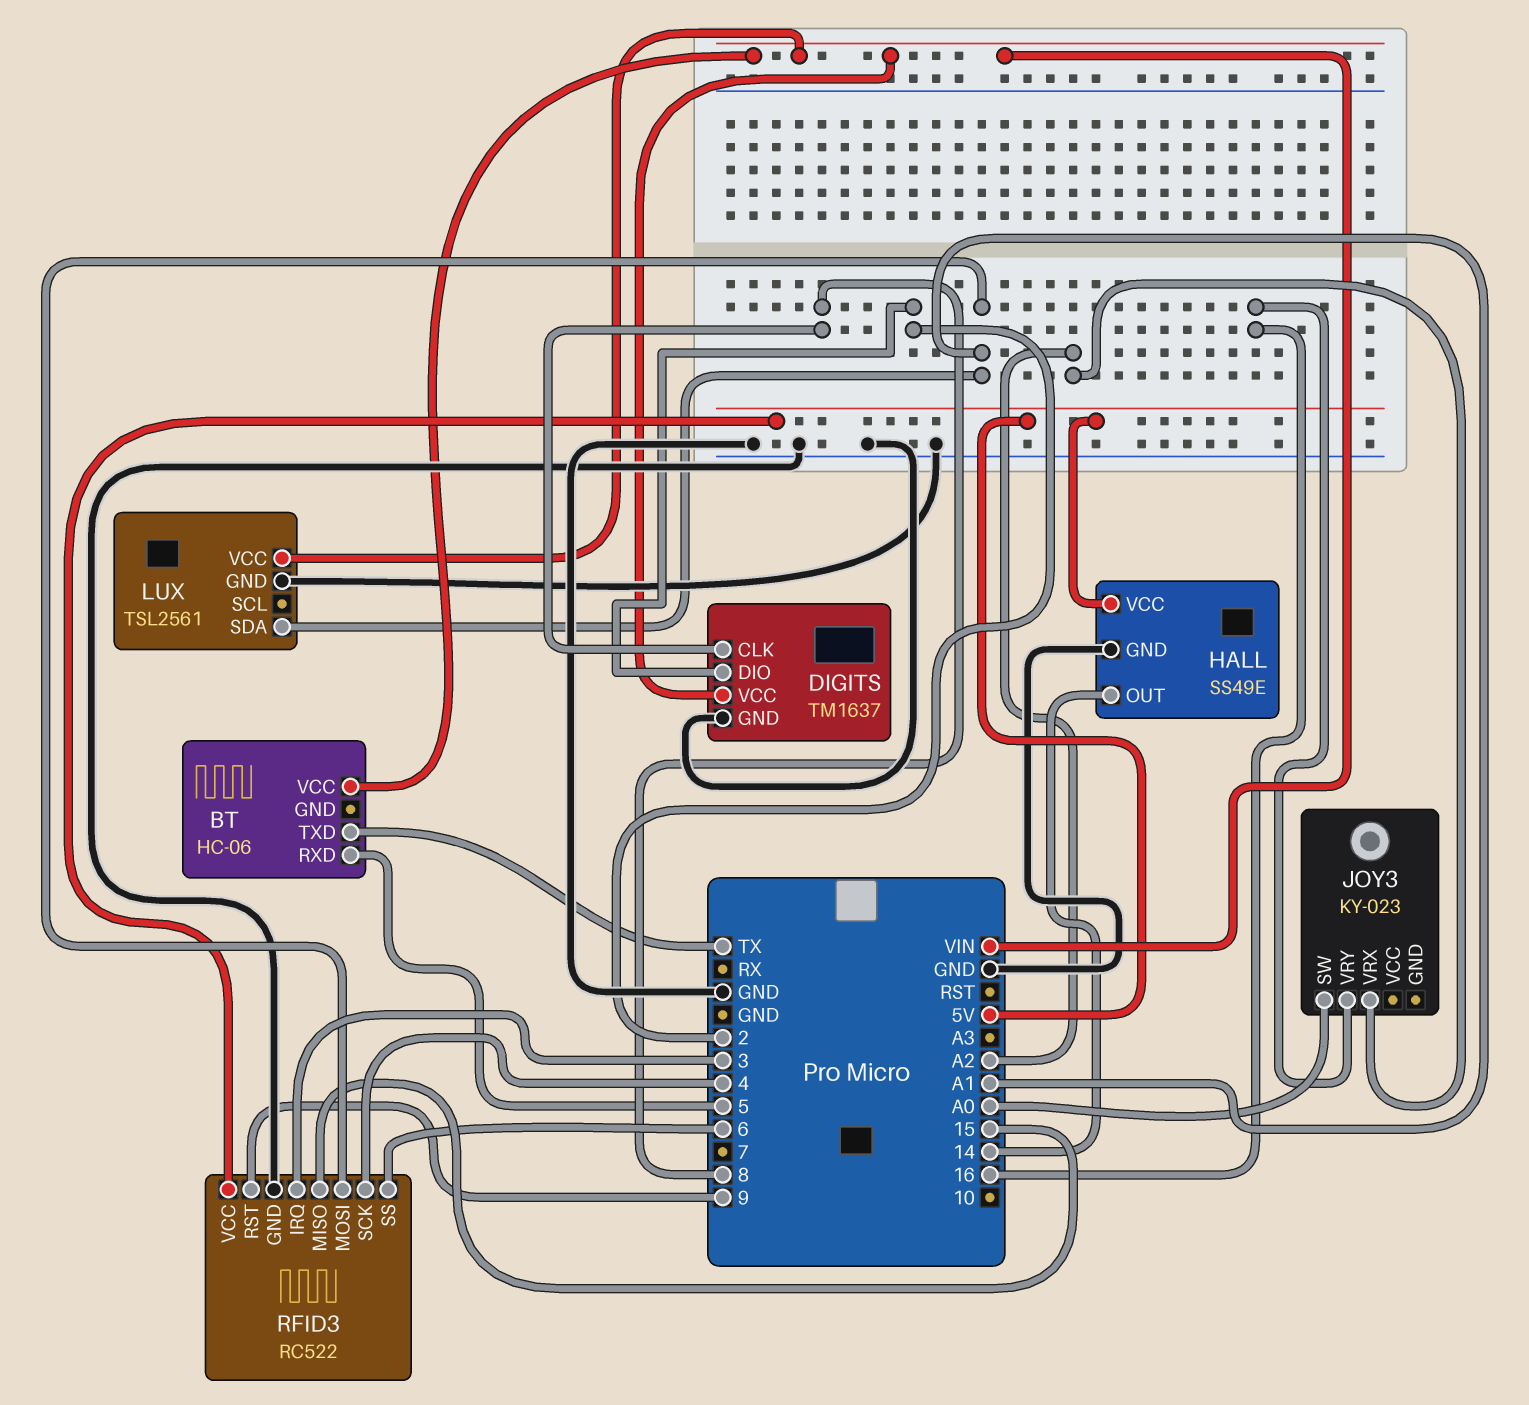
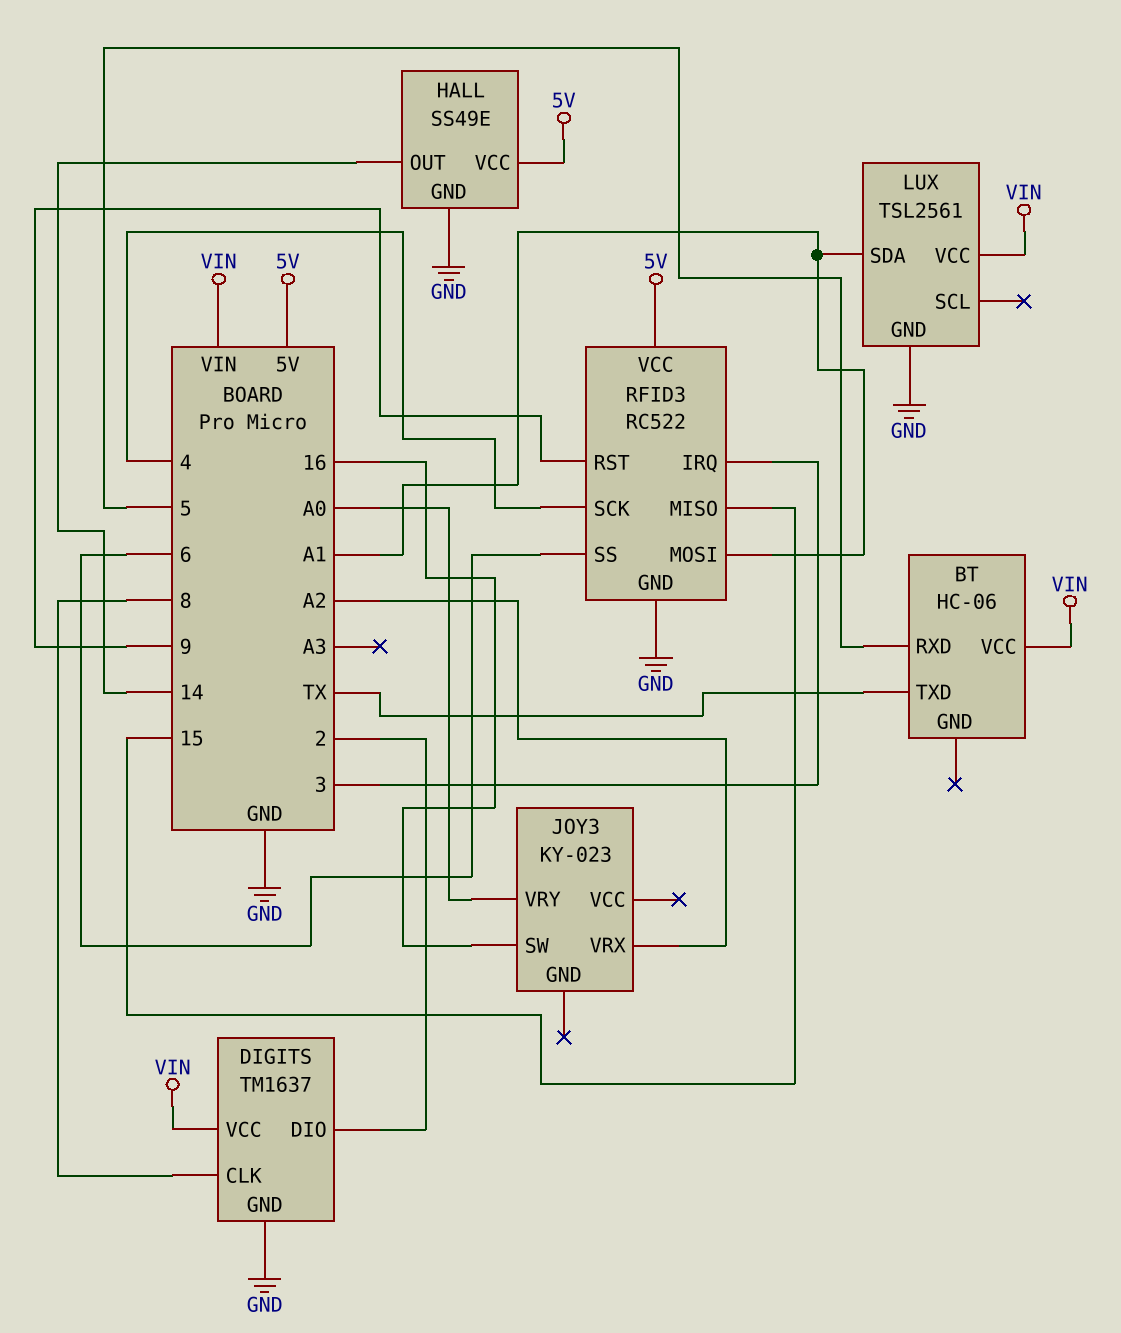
JOY3 pin SW: A0 -> 16
JOY3 pin VRY: 16 -> A0

